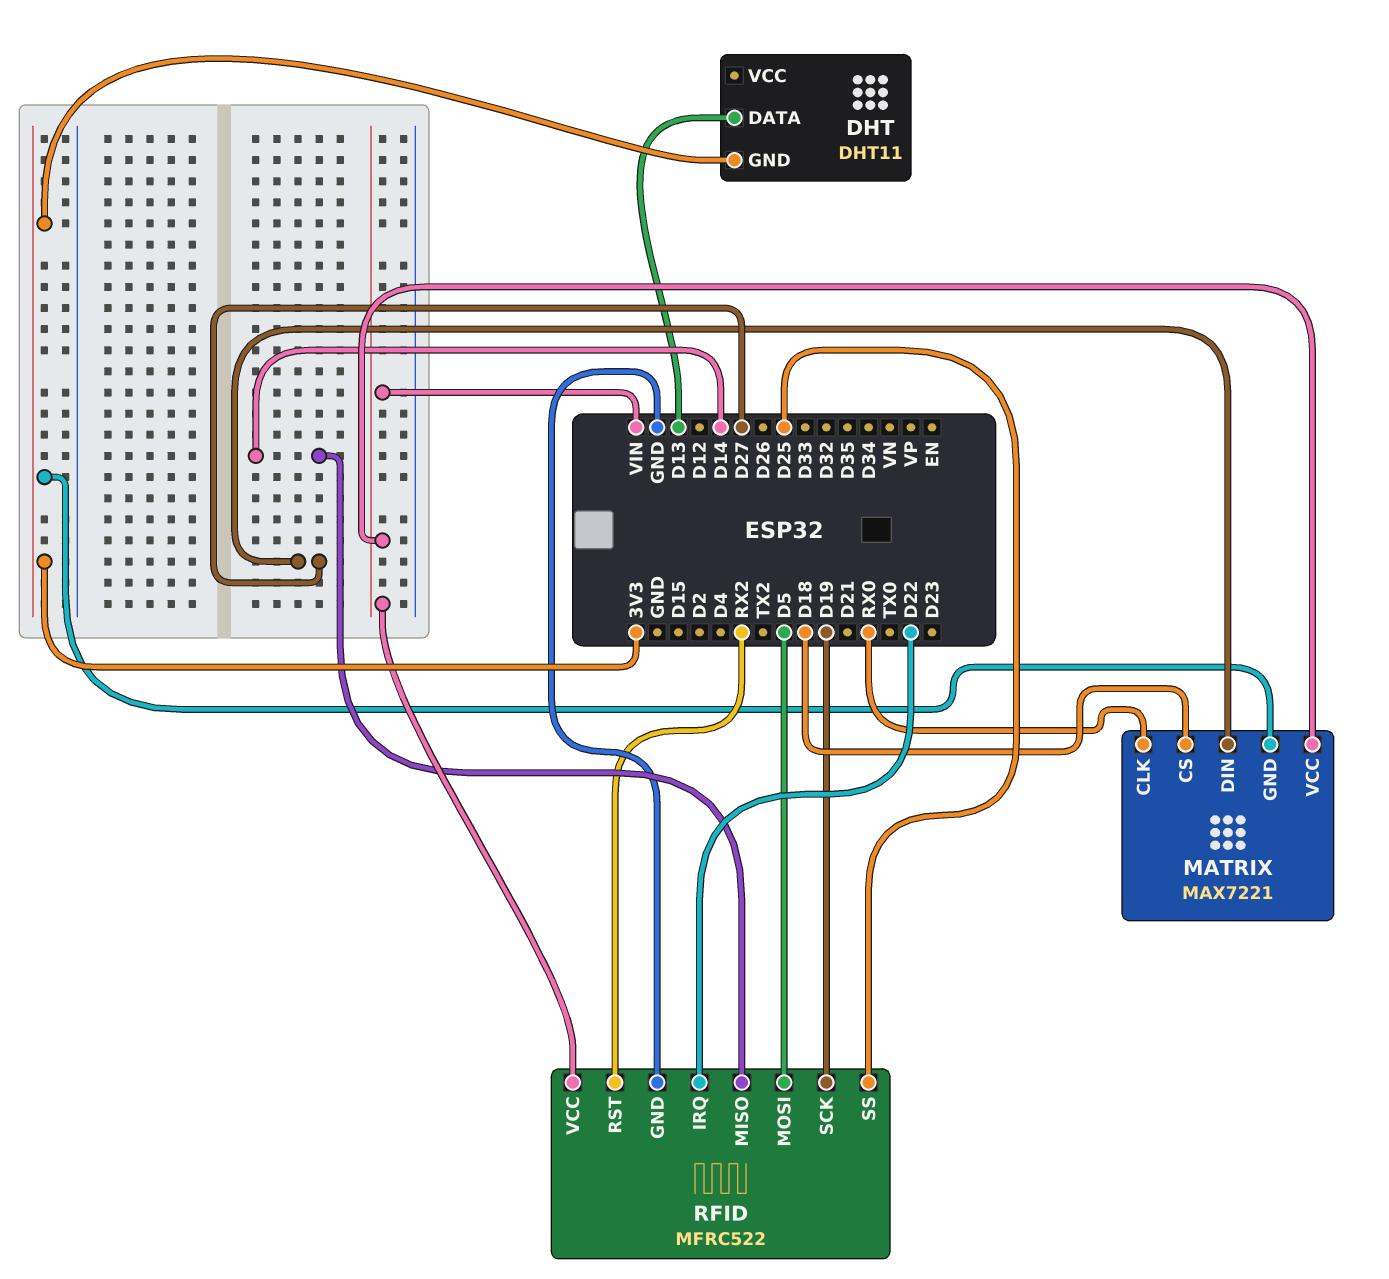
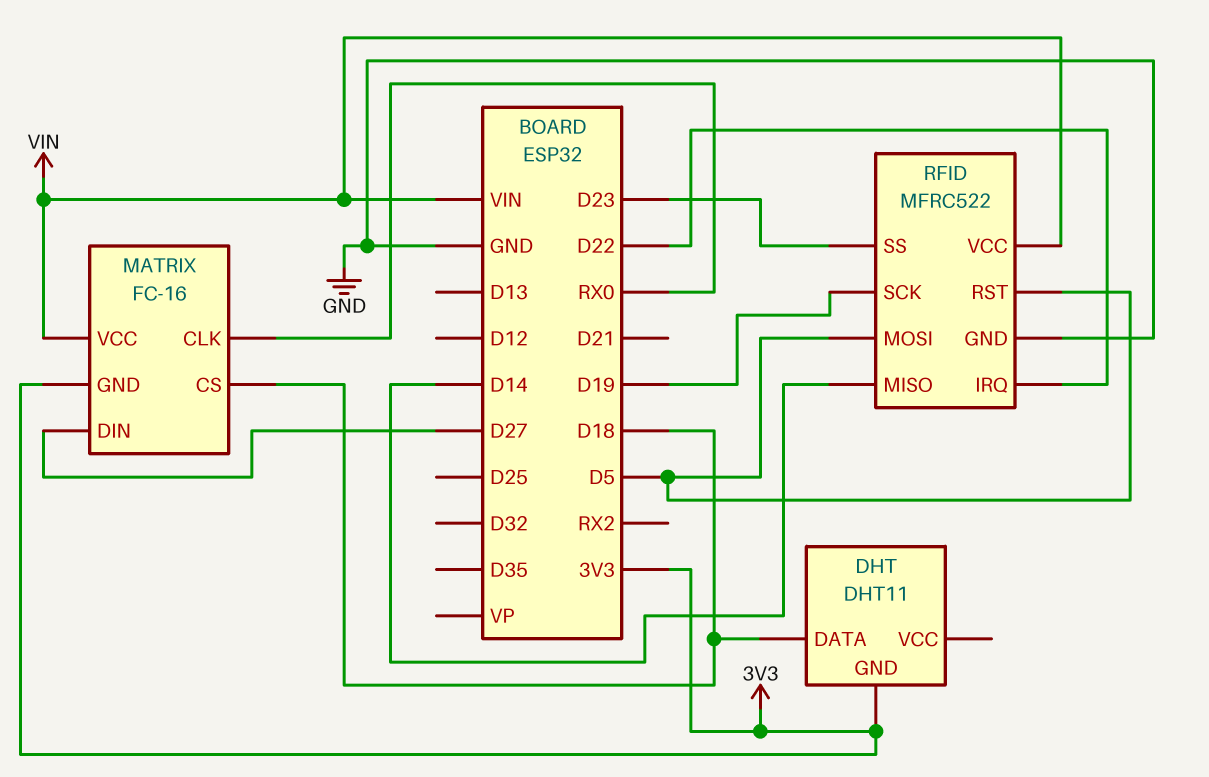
DHT pin DATA: D13 -> D18
MATRIX: MAX7221 -> FC-16
RFID pin RST: RX2 -> D5
RFID pin SS: D25 -> D23

